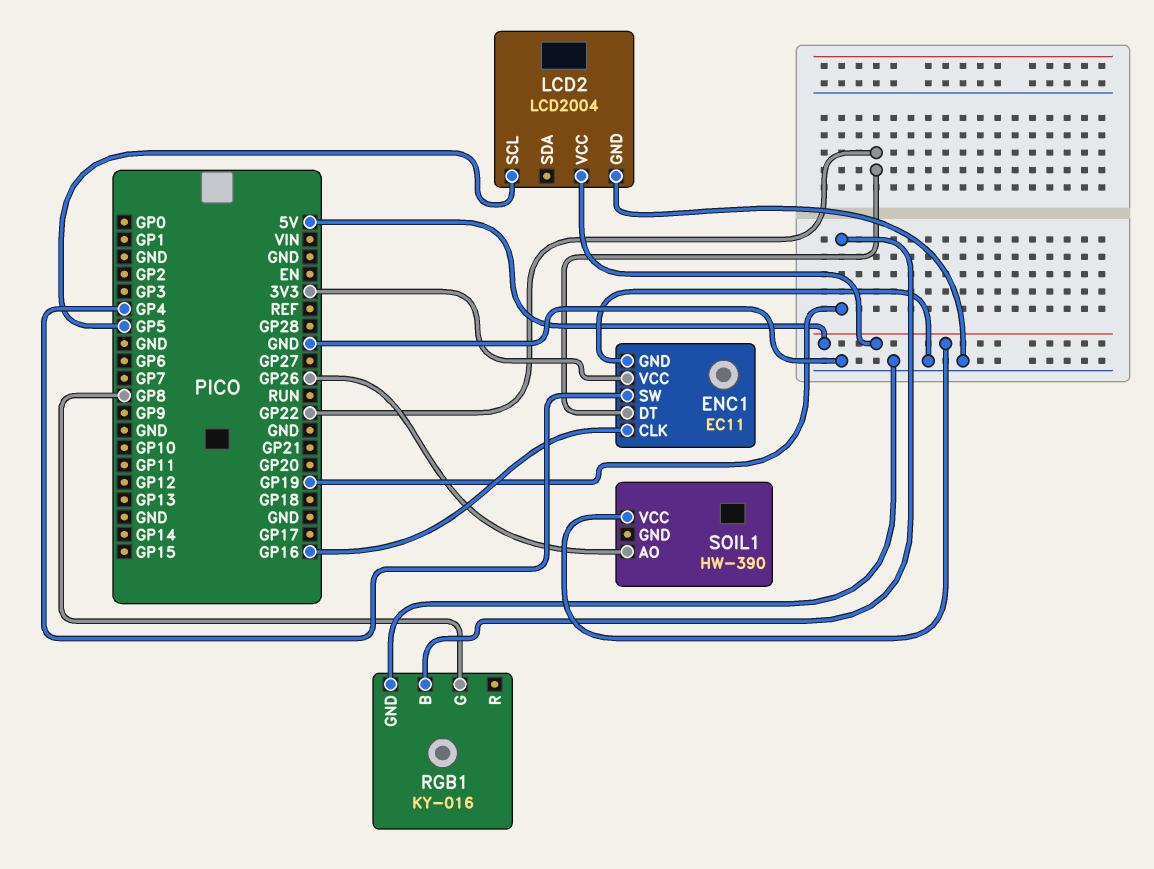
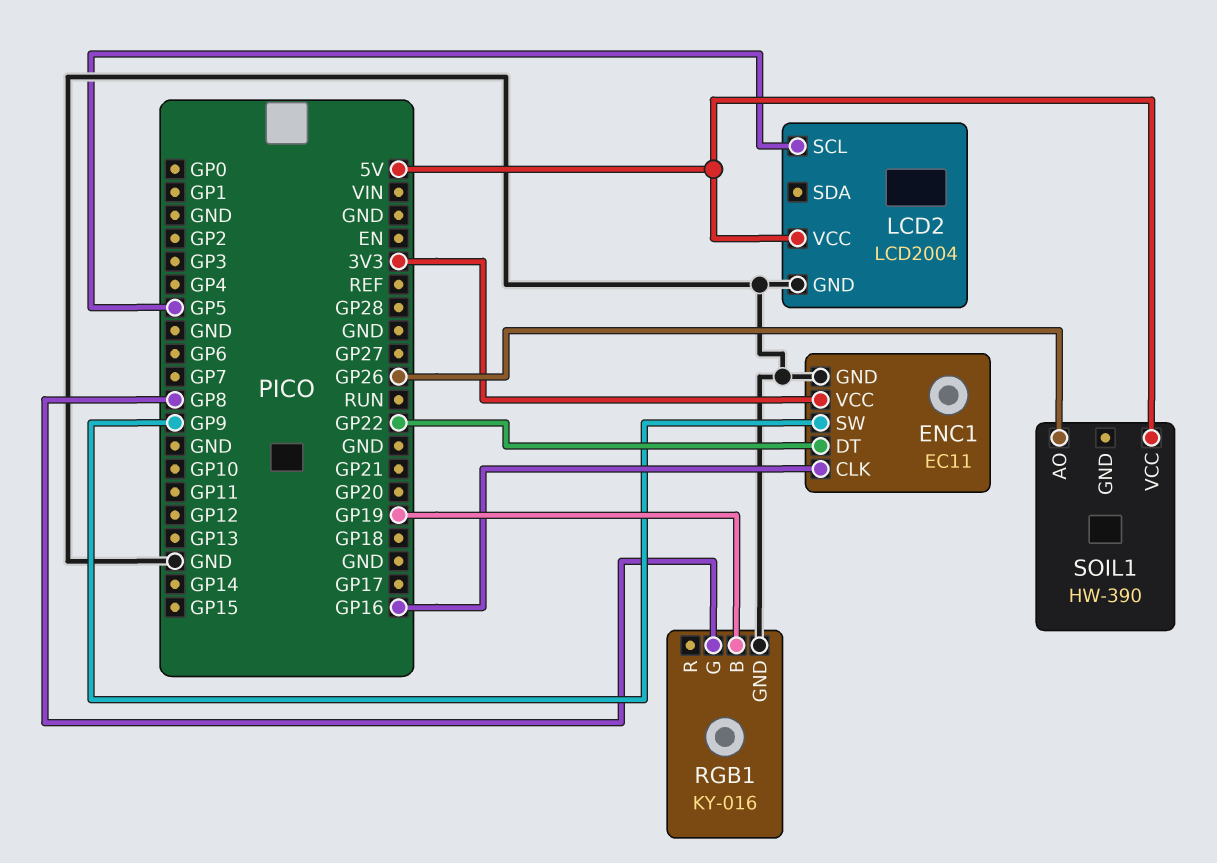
ENC1 pin SW: GP4 -> GP9

